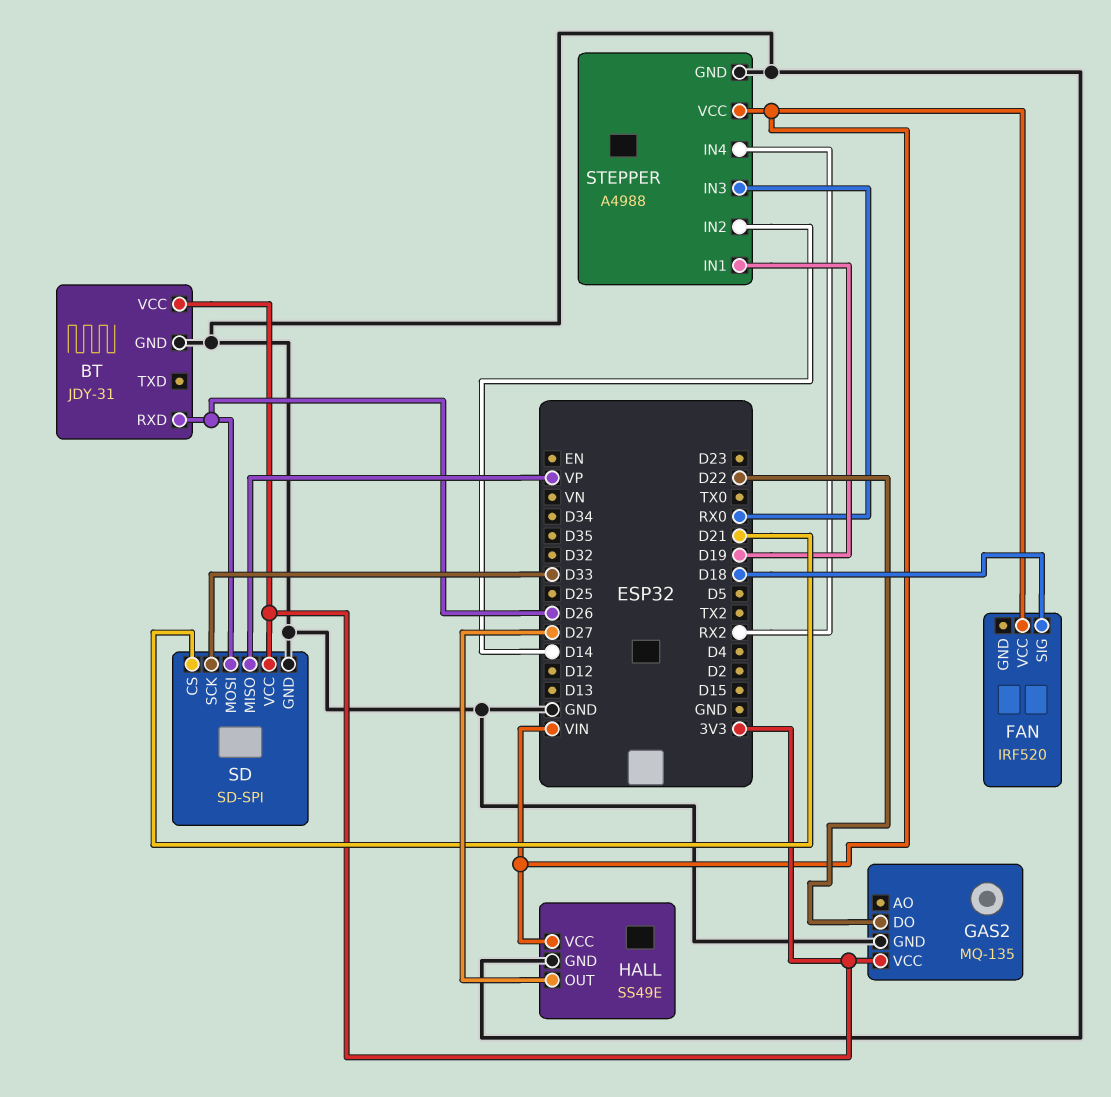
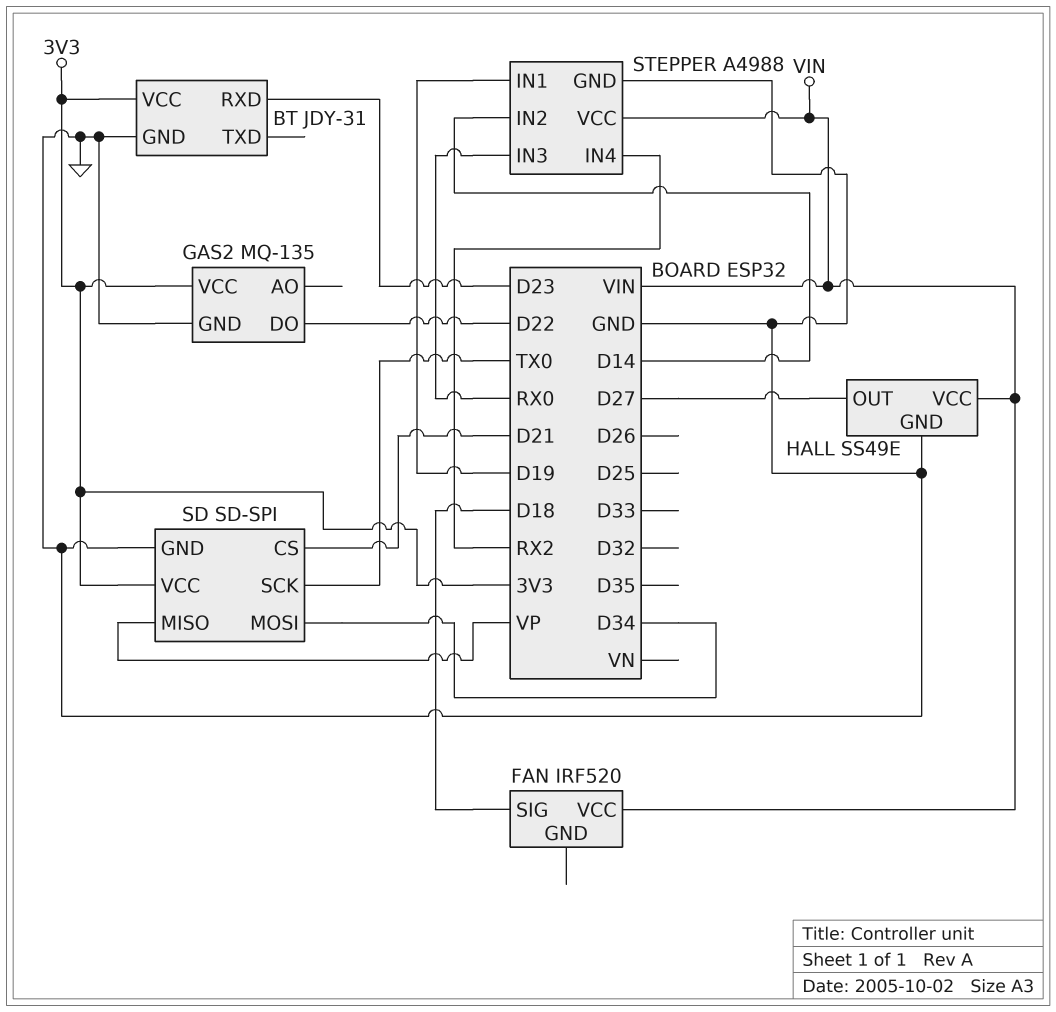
BT pin RXD: D26 -> D23
SD pin MOSI: D26 -> D34
SD pin SCK: D33 -> TX0

